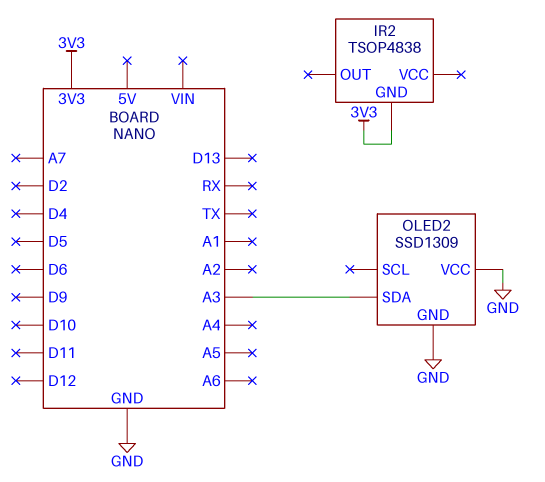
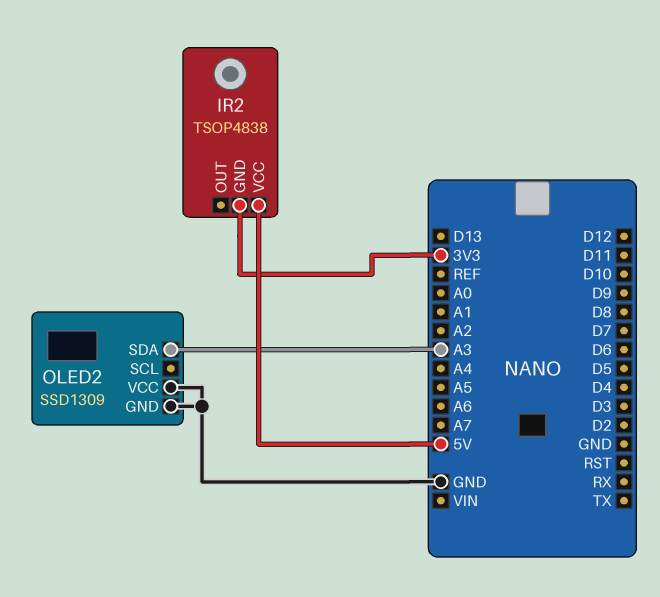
IR2 pin VCC: none -> 5V

